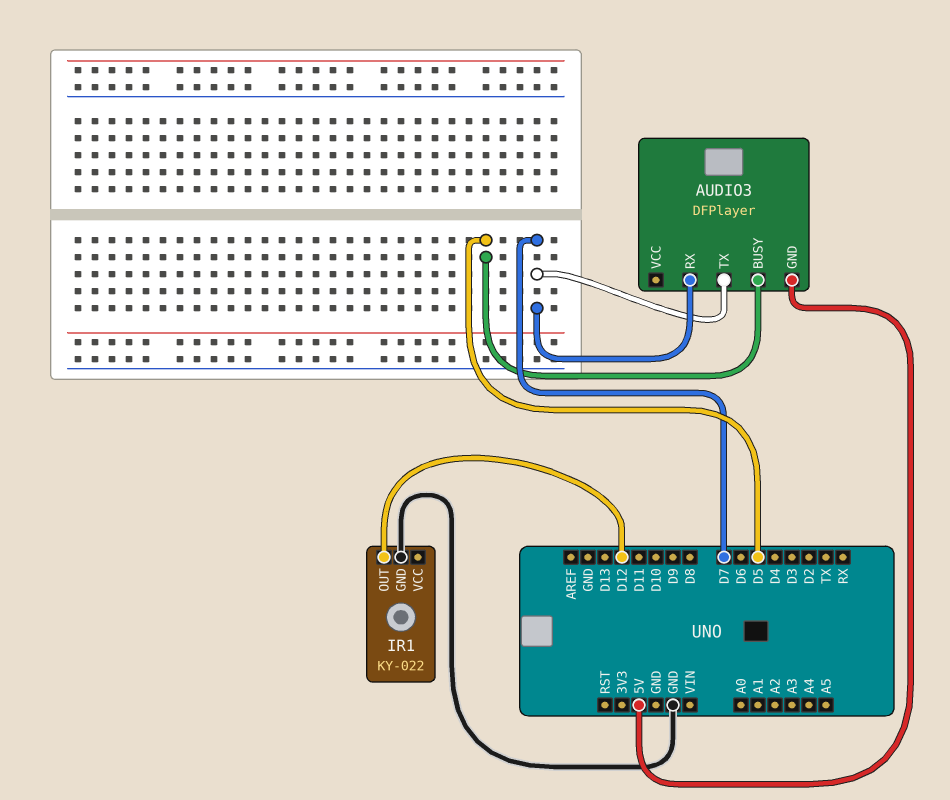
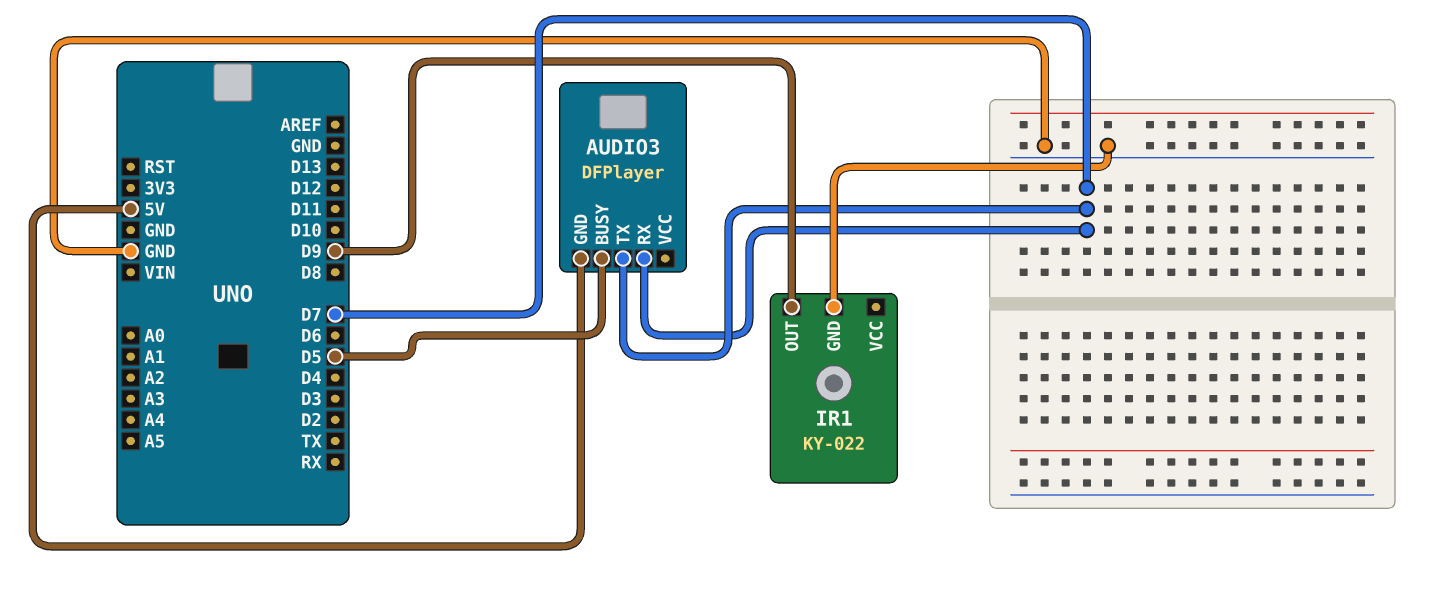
IR1 pin OUT: D12 -> D9

